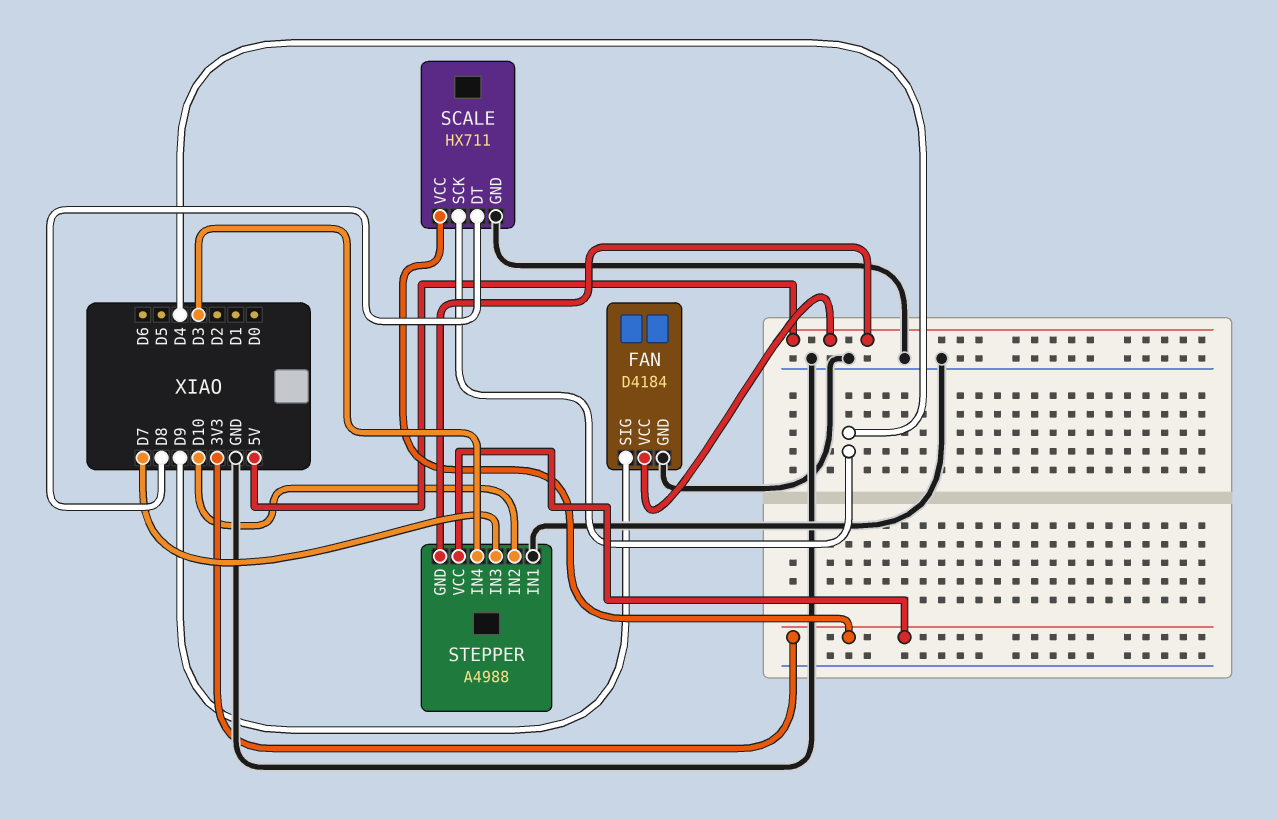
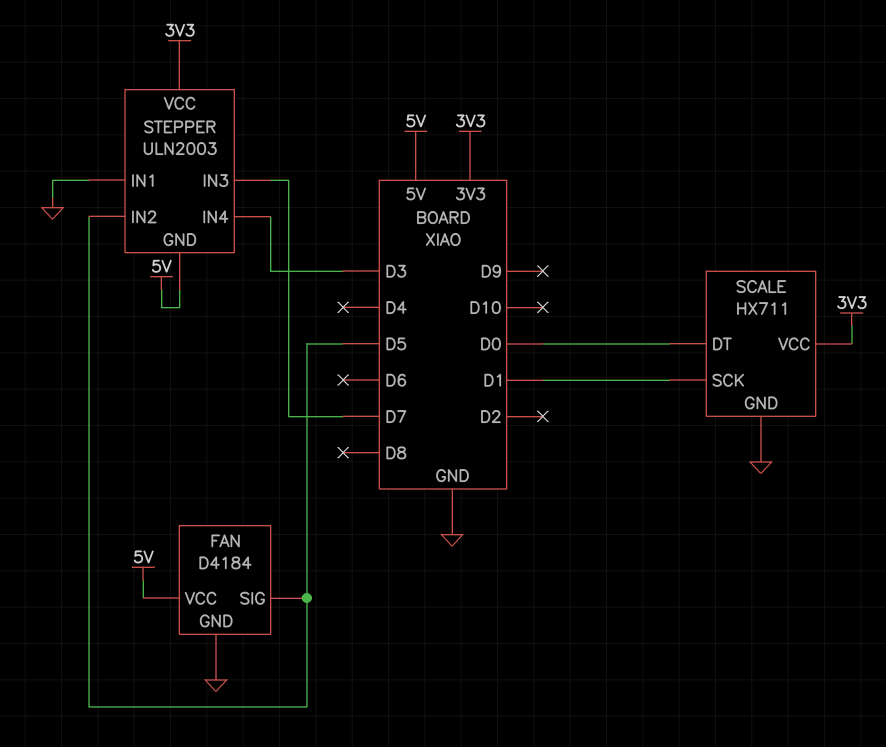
FAN pin SIG: D9 -> D5
SCALE pin DT: D8 -> D0
SCALE pin SCK: D4 -> D1
STEPPER: A4988 -> ULN2003
STEPPER pin IN2: D10 -> D5

